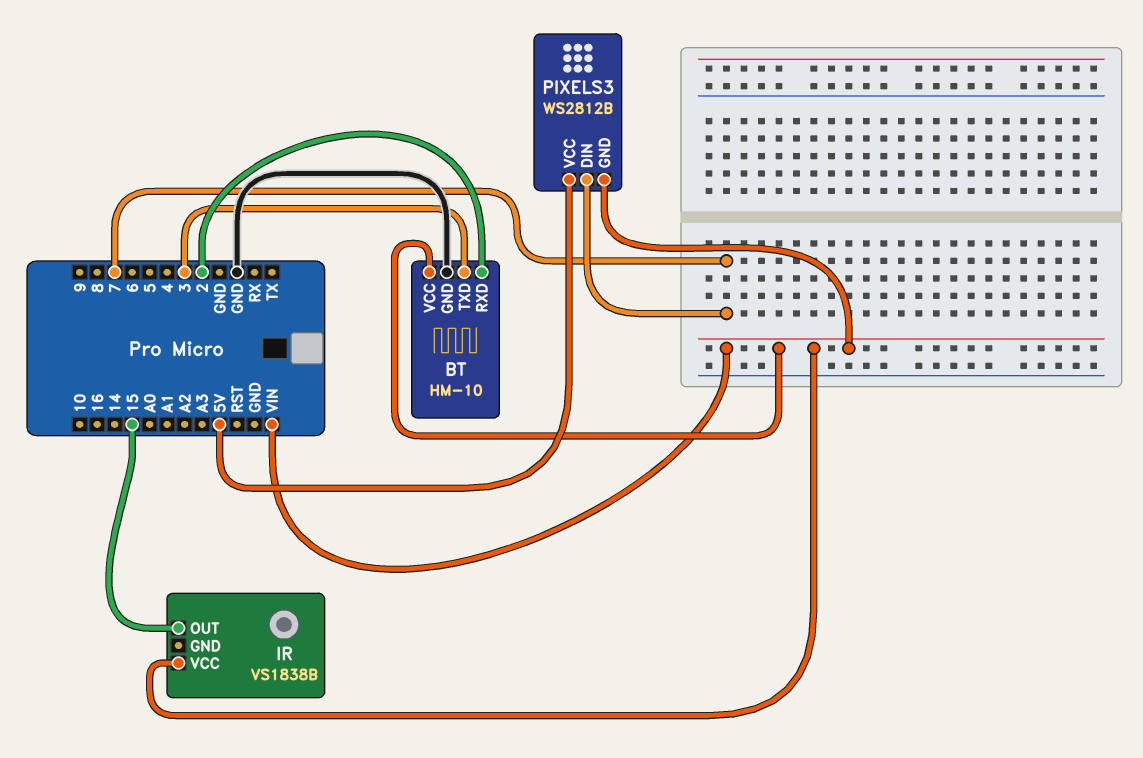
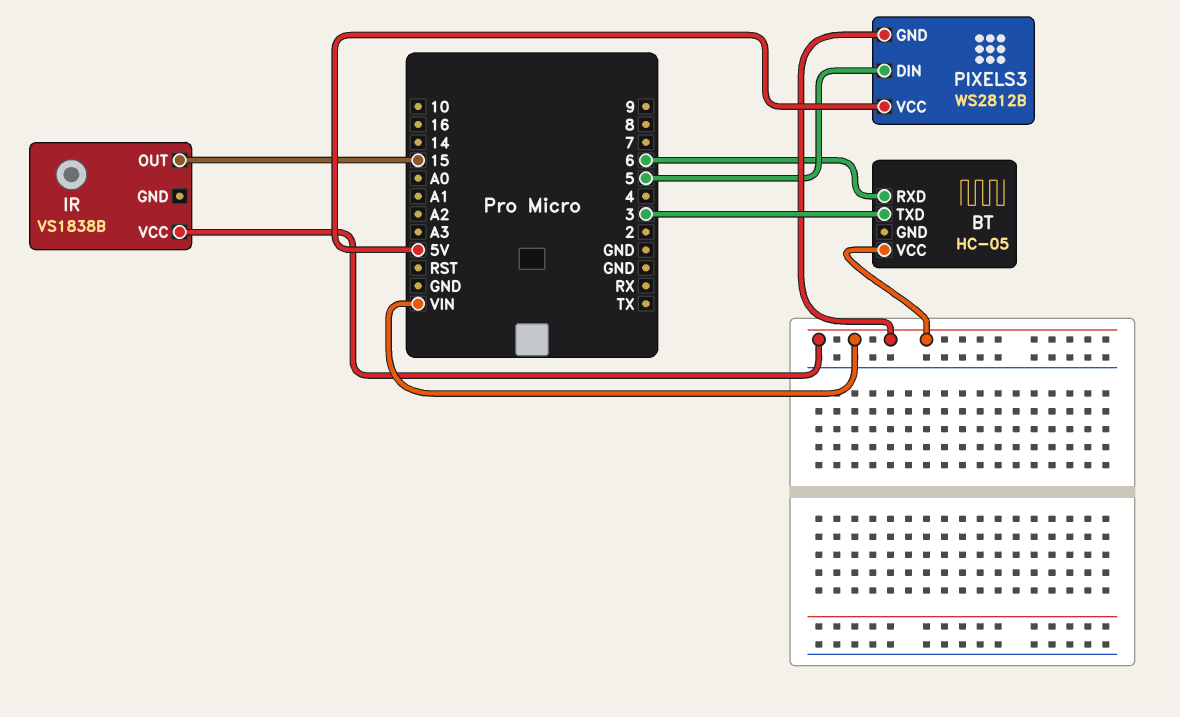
BT: HM-10 -> HC-05
BT pin GND: GND -> none
BT pin RXD: 2 -> 6
PIXELS3 pin DIN: 7 -> 5

